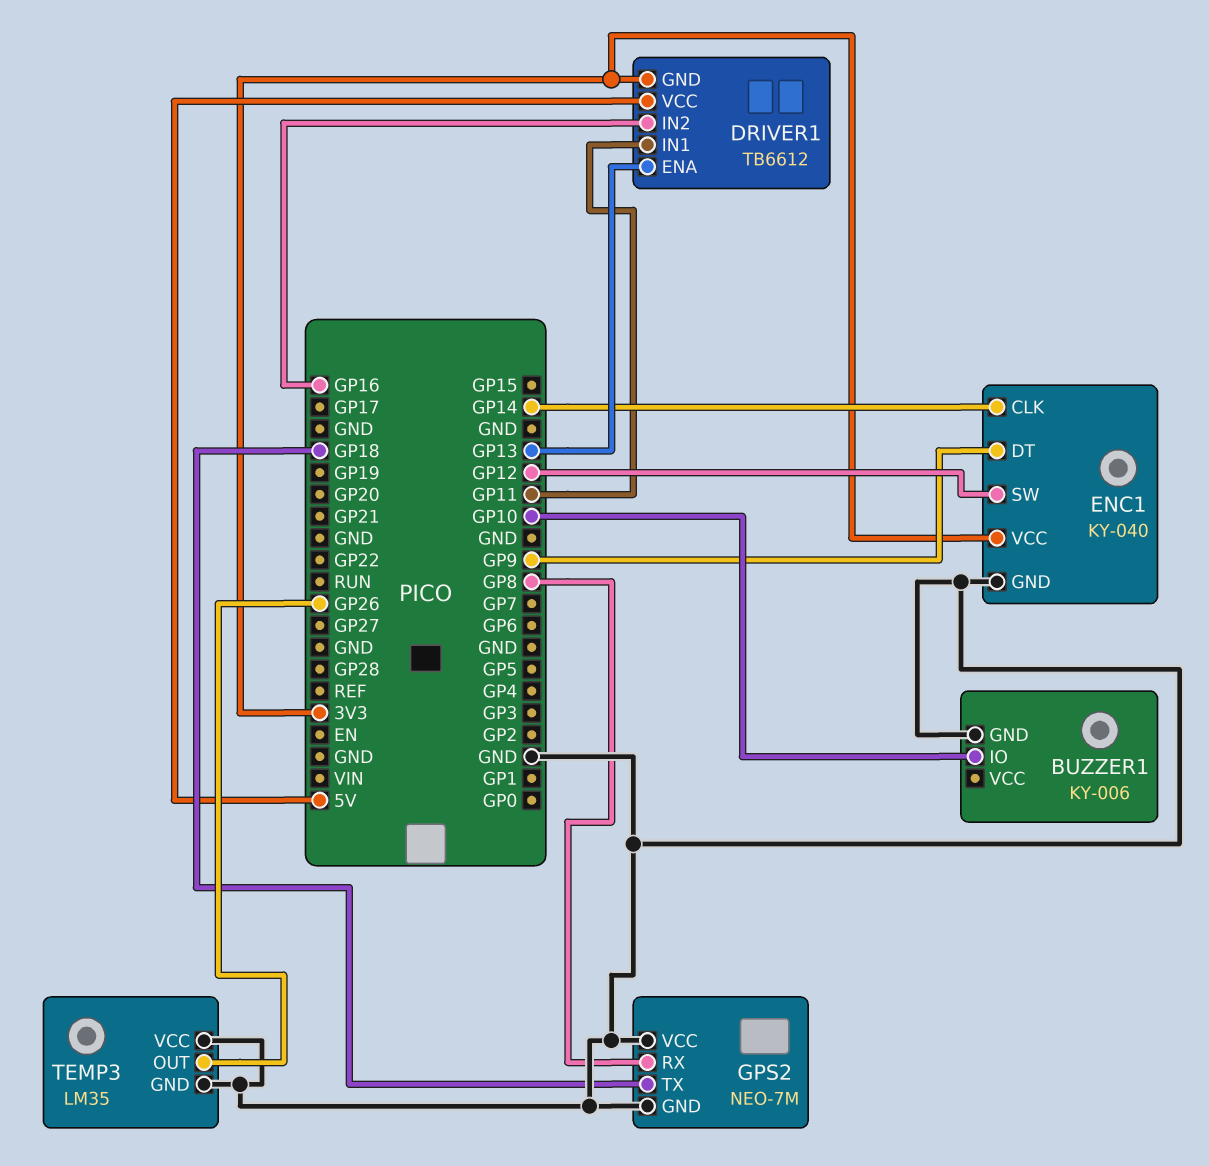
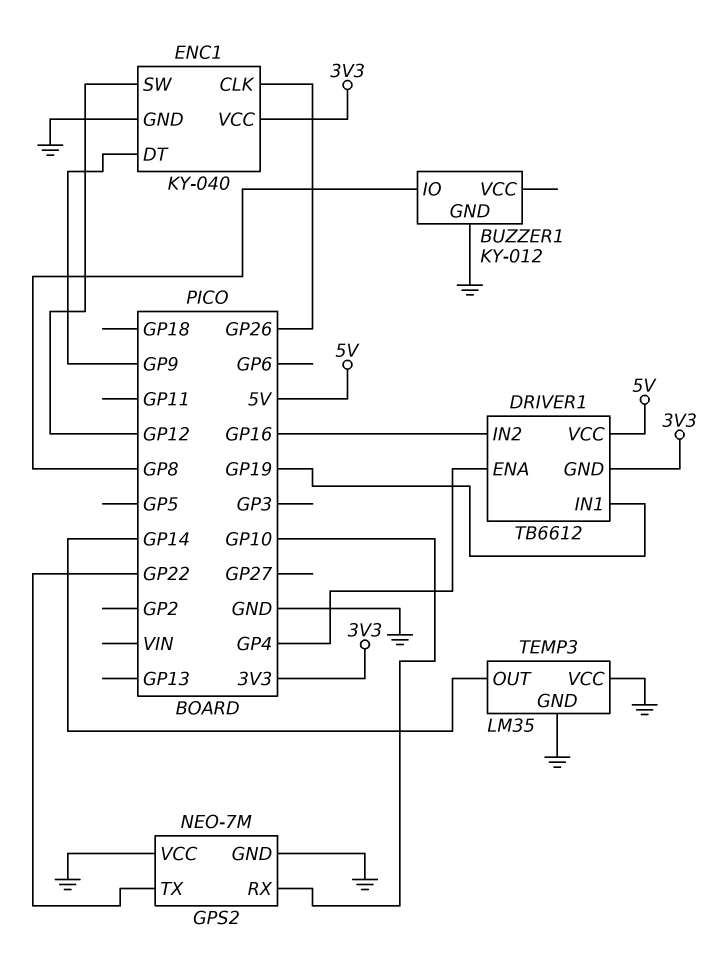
BUZZER1: KY-006 -> KY-012
BUZZER1 pin IO: GP10 -> GP8
DRIVER1 pin ENA: GP13 -> GP4
DRIVER1 pin IN1: GP11 -> GP19
ENC1 pin CLK: GP14 -> GP26
GPS2 pin RX: GP8 -> GP10
GPS2 pin TX: GP18 -> GP22
TEMP3 pin OUT: GP26 -> GP14

